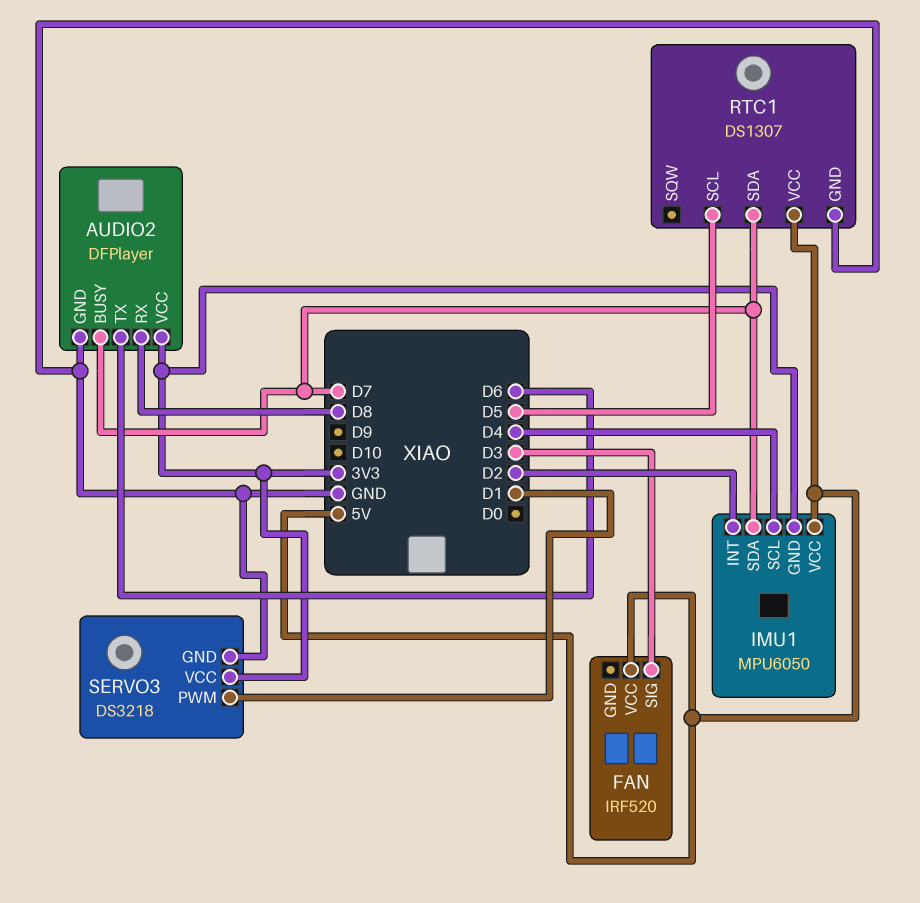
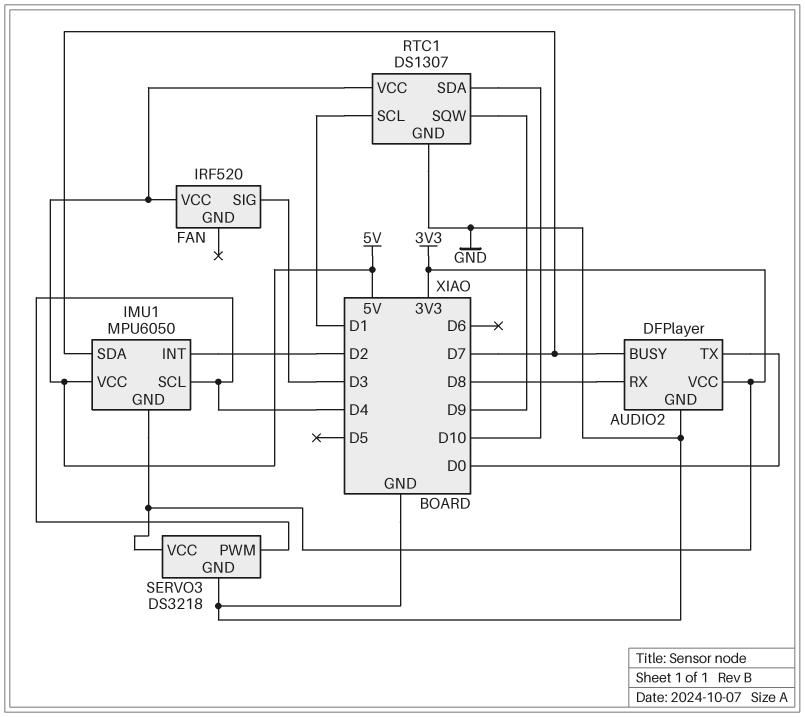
AUDIO2 pin TX: D6 -> D0
RTC1 pin SCL: D5 -> D1
RTC1 pin SDA: D7 -> D10
RTC1 pin SQW: none -> D9
SERVO3 pin PWM: D1 -> D4

